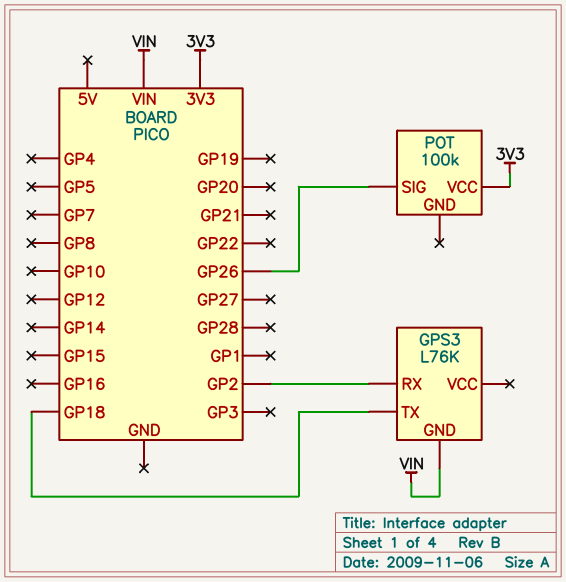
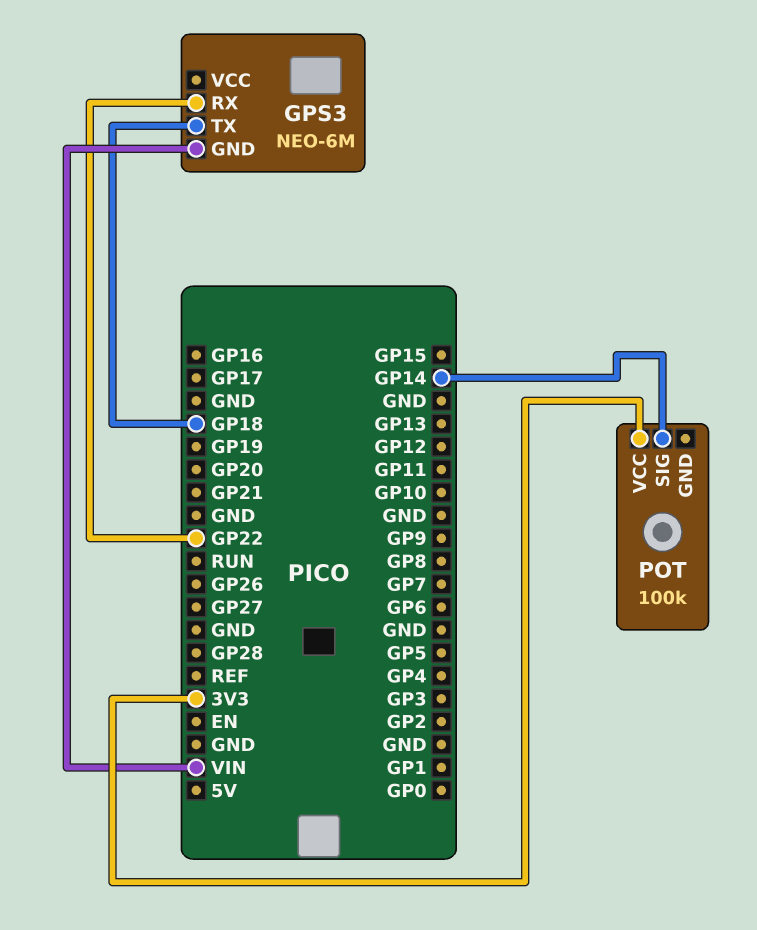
GPS3: L76K -> NEO-6M
GPS3 pin RX: GP2 -> GP22
POT pin SIG: GP26 -> GP14

